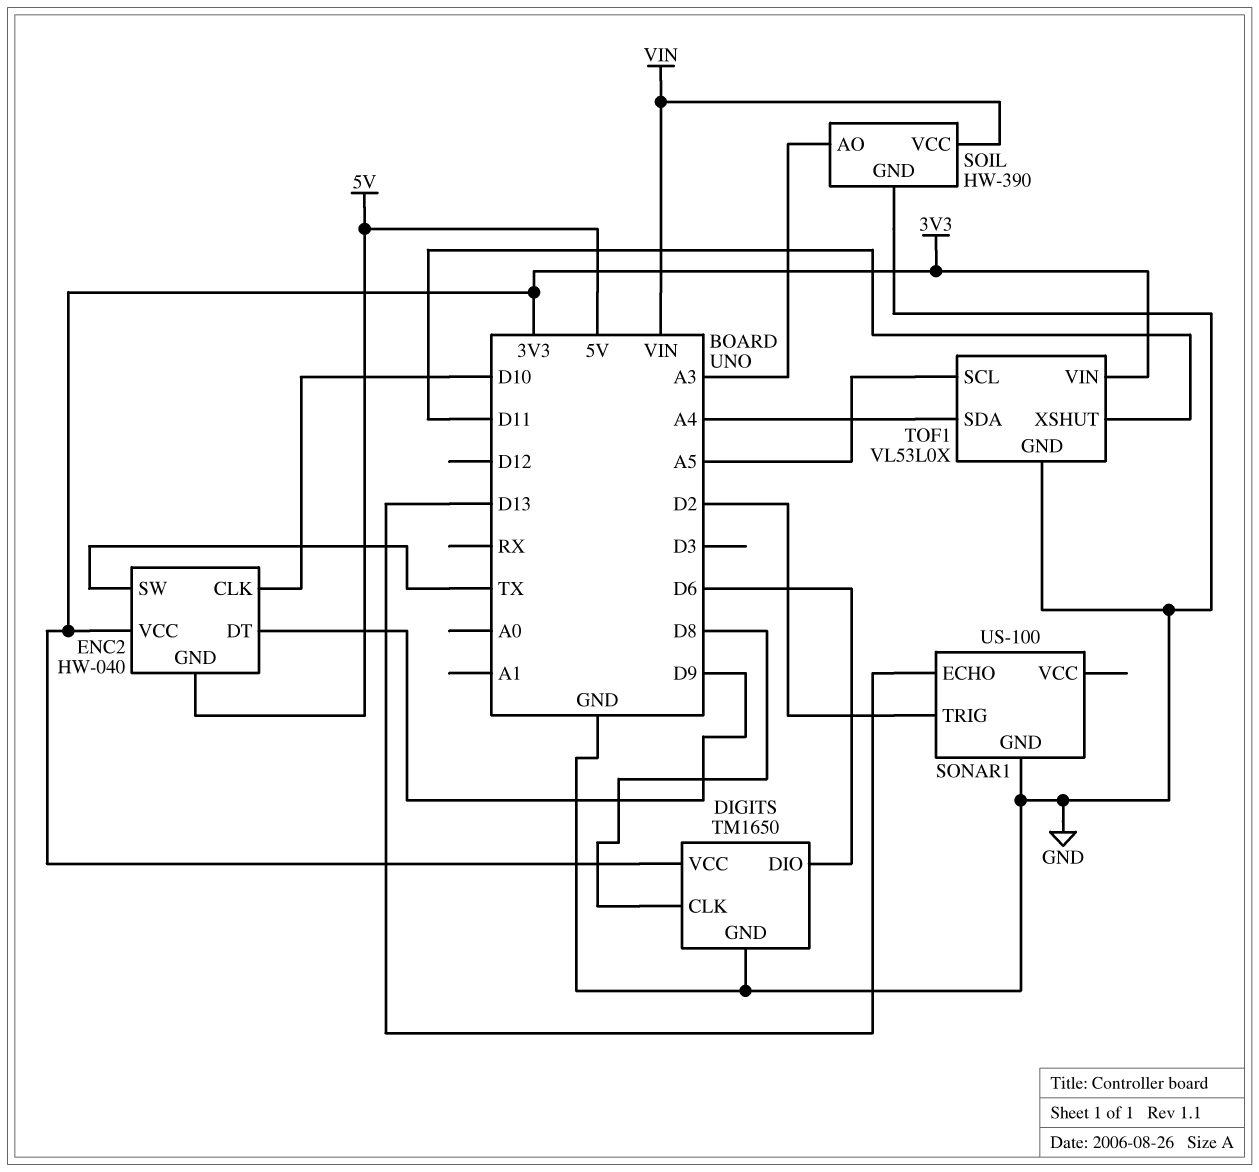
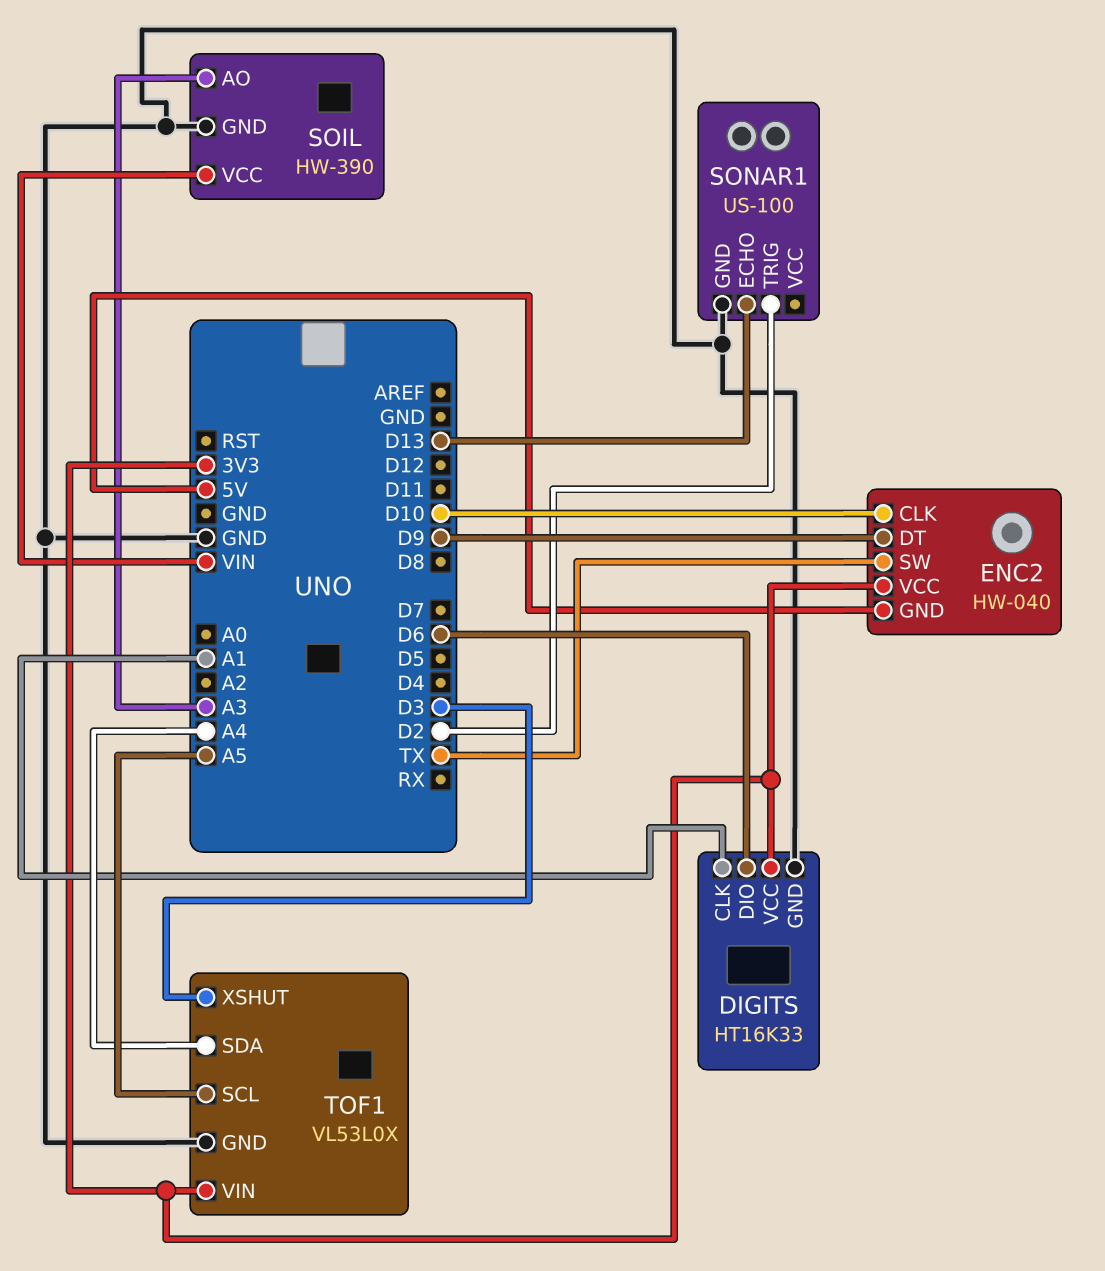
DIGITS: TM1650 -> HT16K33
DIGITS pin CLK: D8 -> A1
TOF1 pin XSHUT: D11 -> D3

